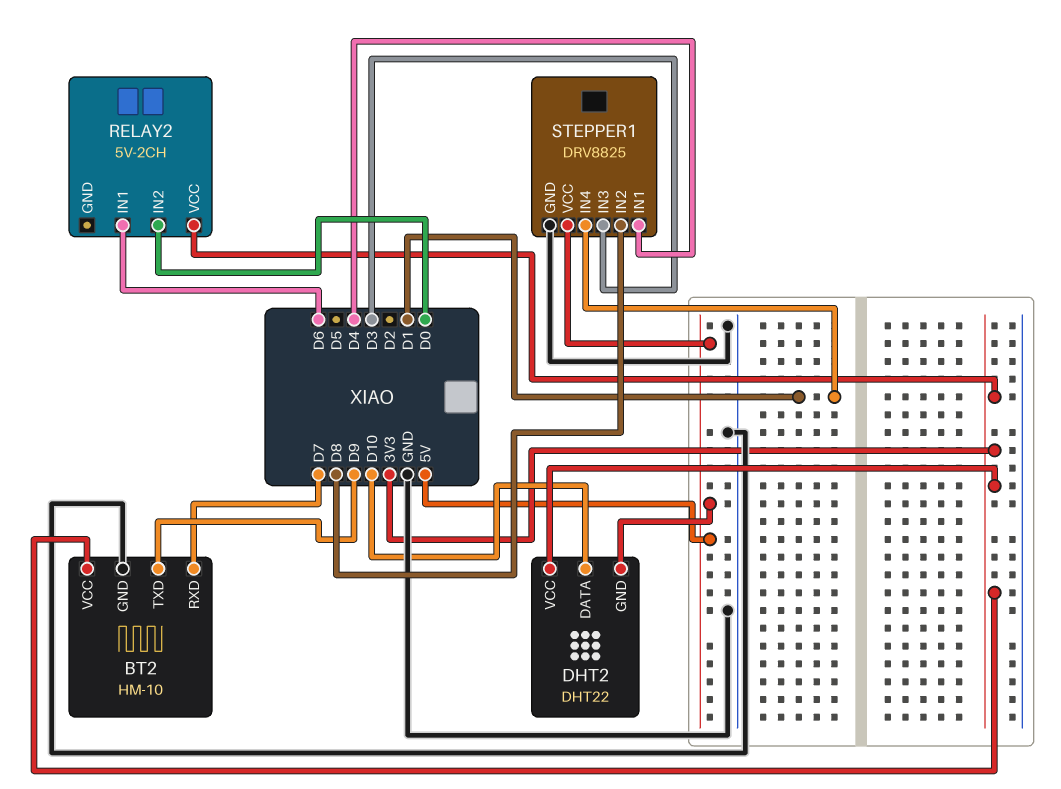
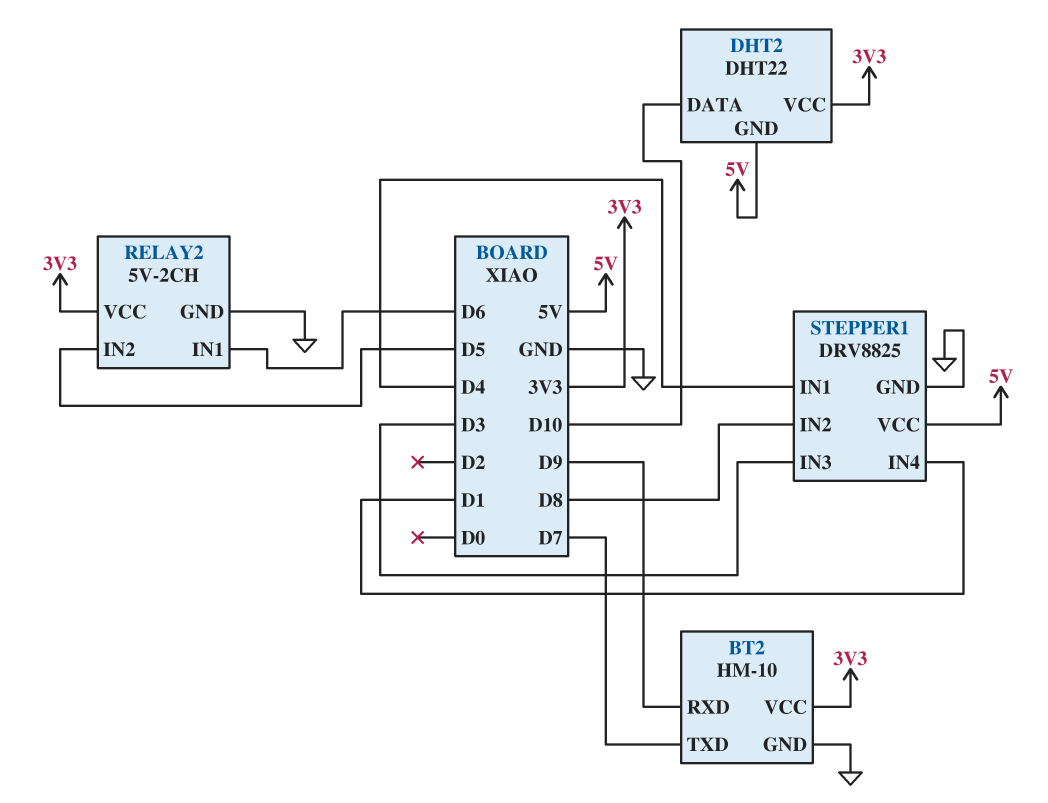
BT2 pin RXD: D7 -> D9
BT2 pin TXD: D9 -> D7
RELAY2 pin GND: none -> GND
RELAY2 pin IN2: D0 -> D5

